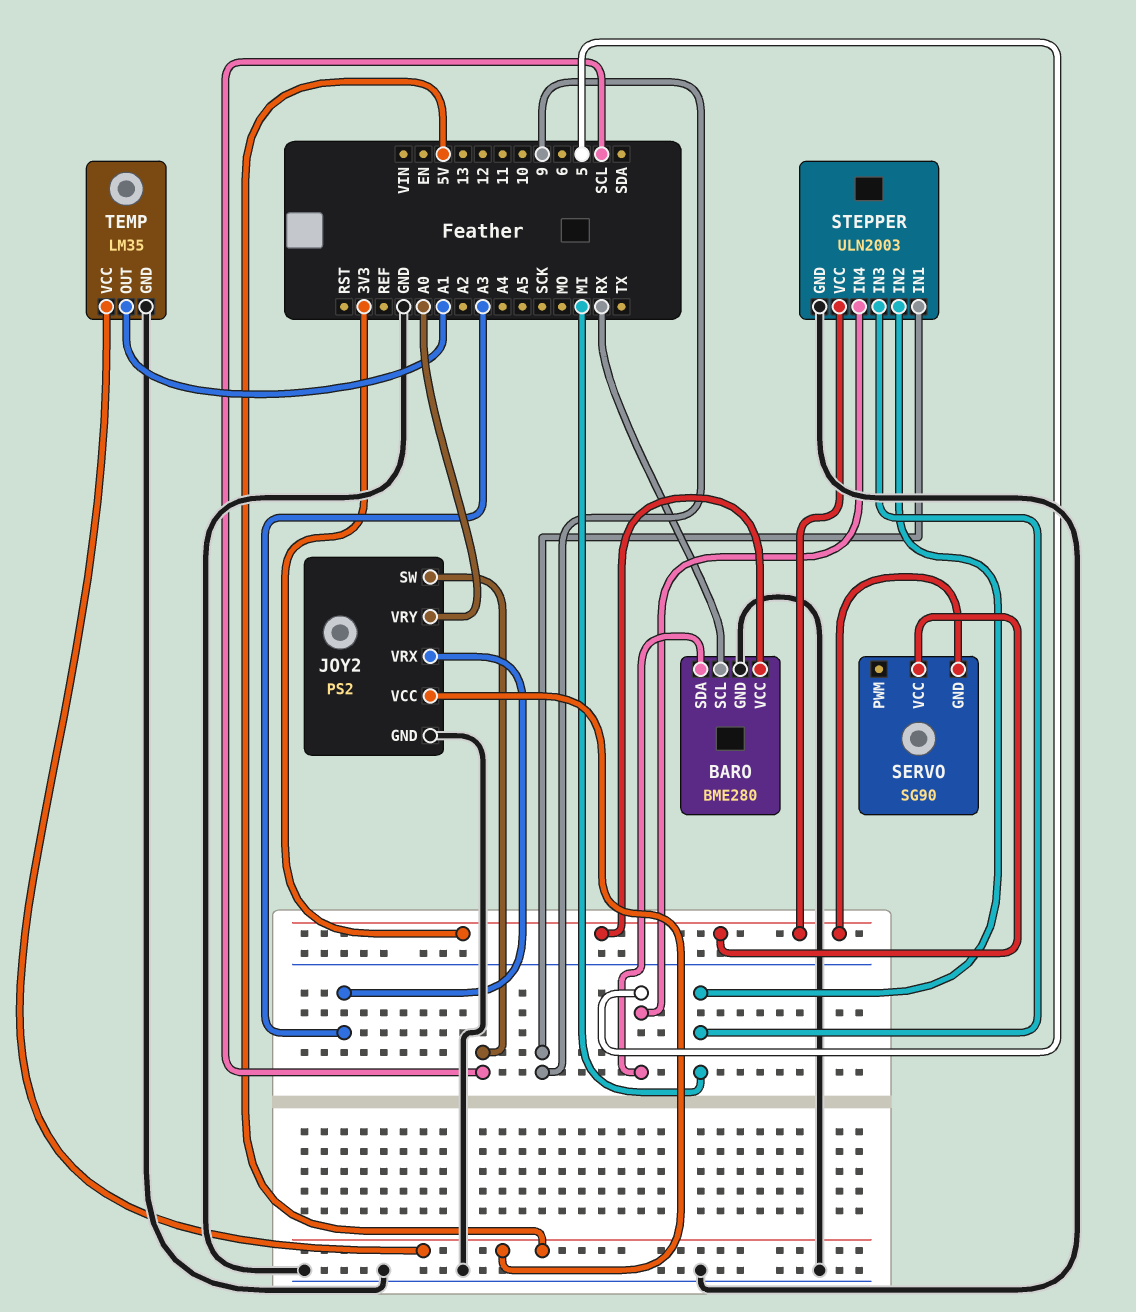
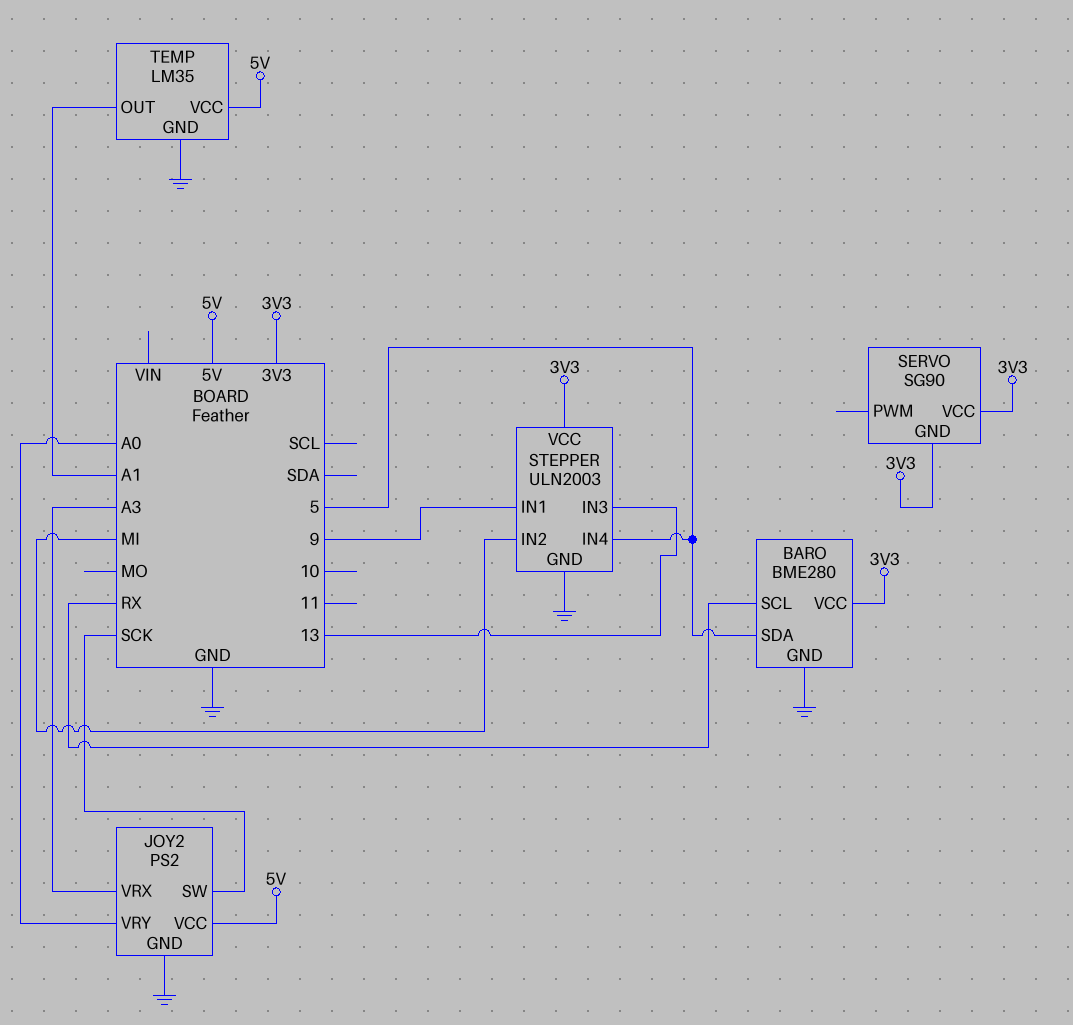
JOY2 pin SW: SCL -> SCK
STEPPER pin IN3: MI -> 13

